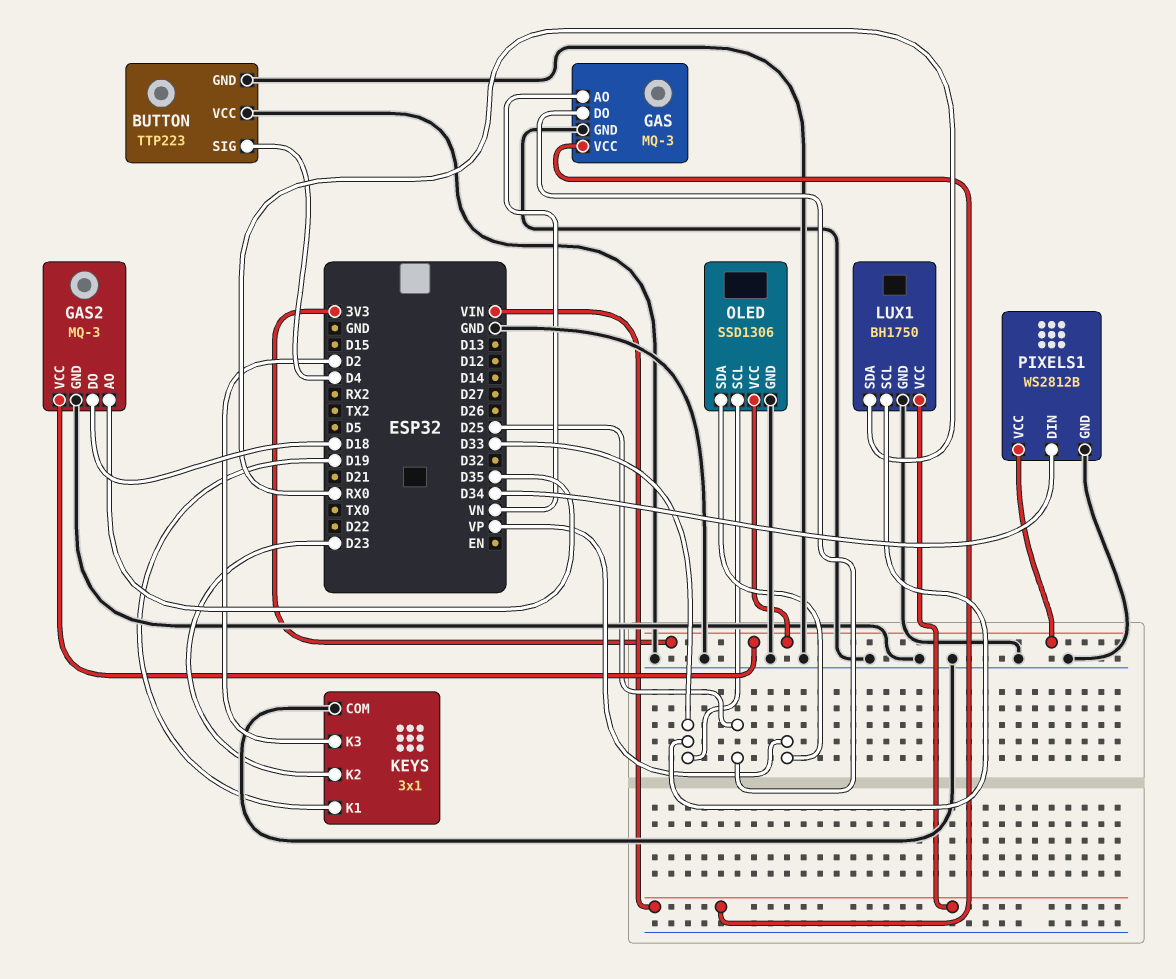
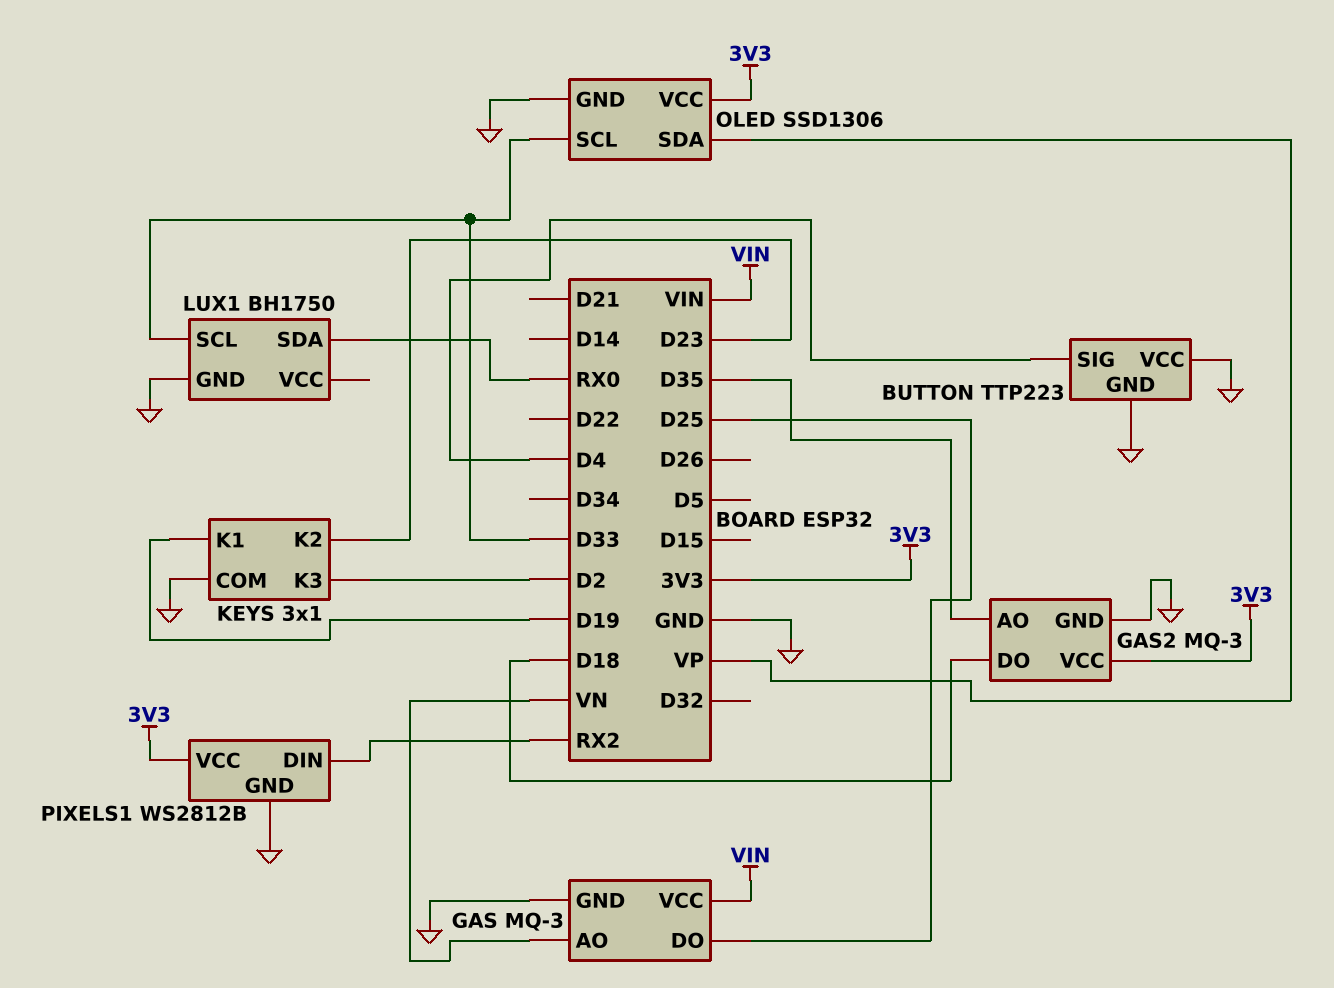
LUX1 pin VCC: VIN -> none
PIXELS1 pin DIN: D34 -> RX2

